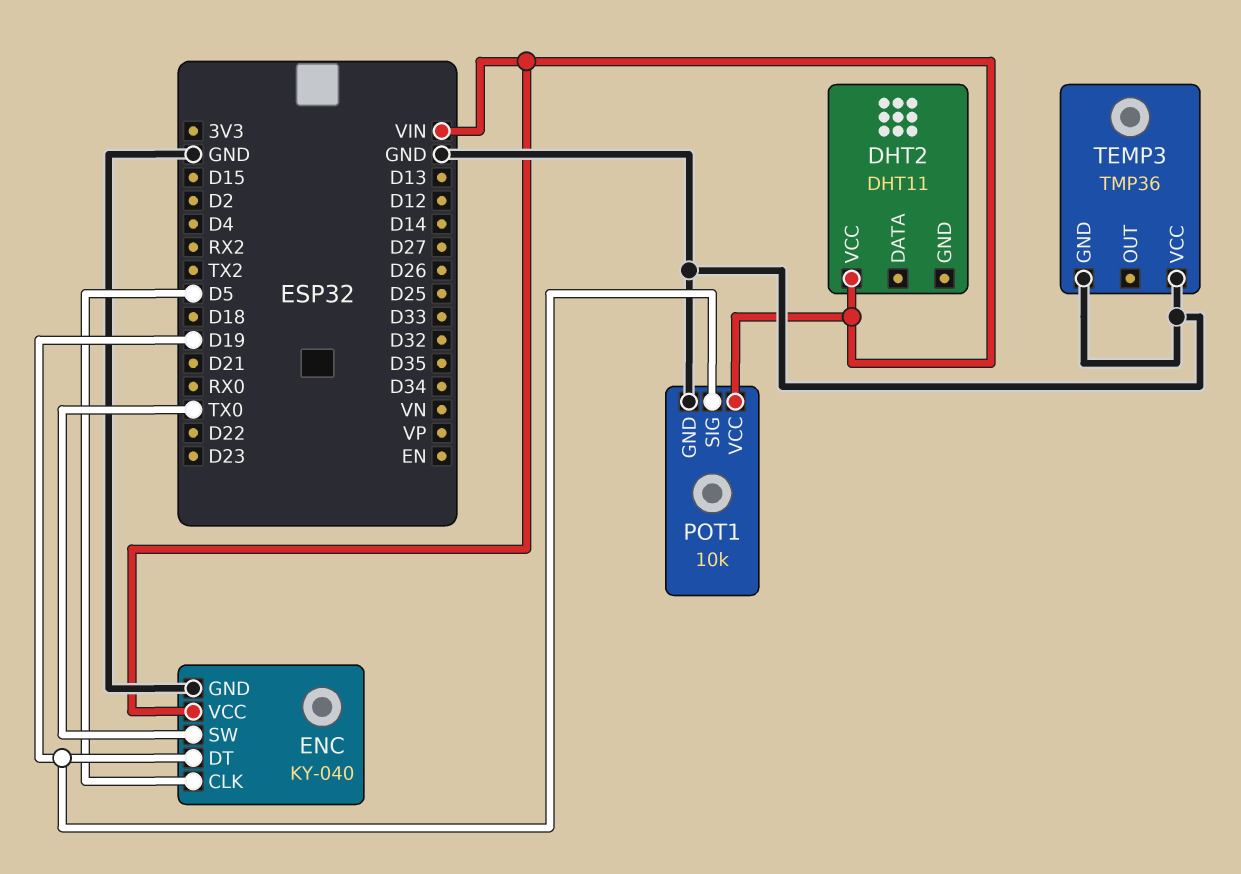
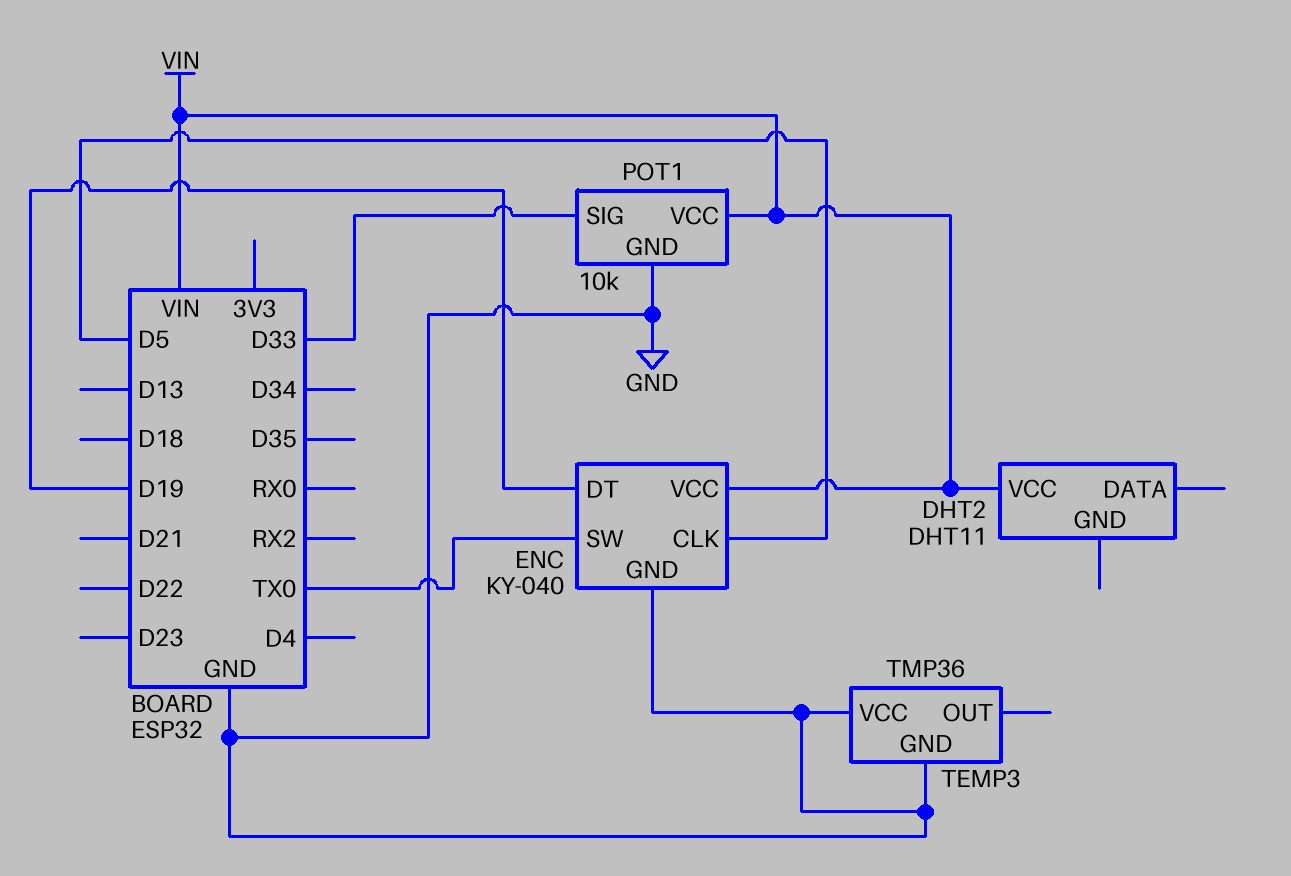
POT1 pin SIG: D19 -> D33

